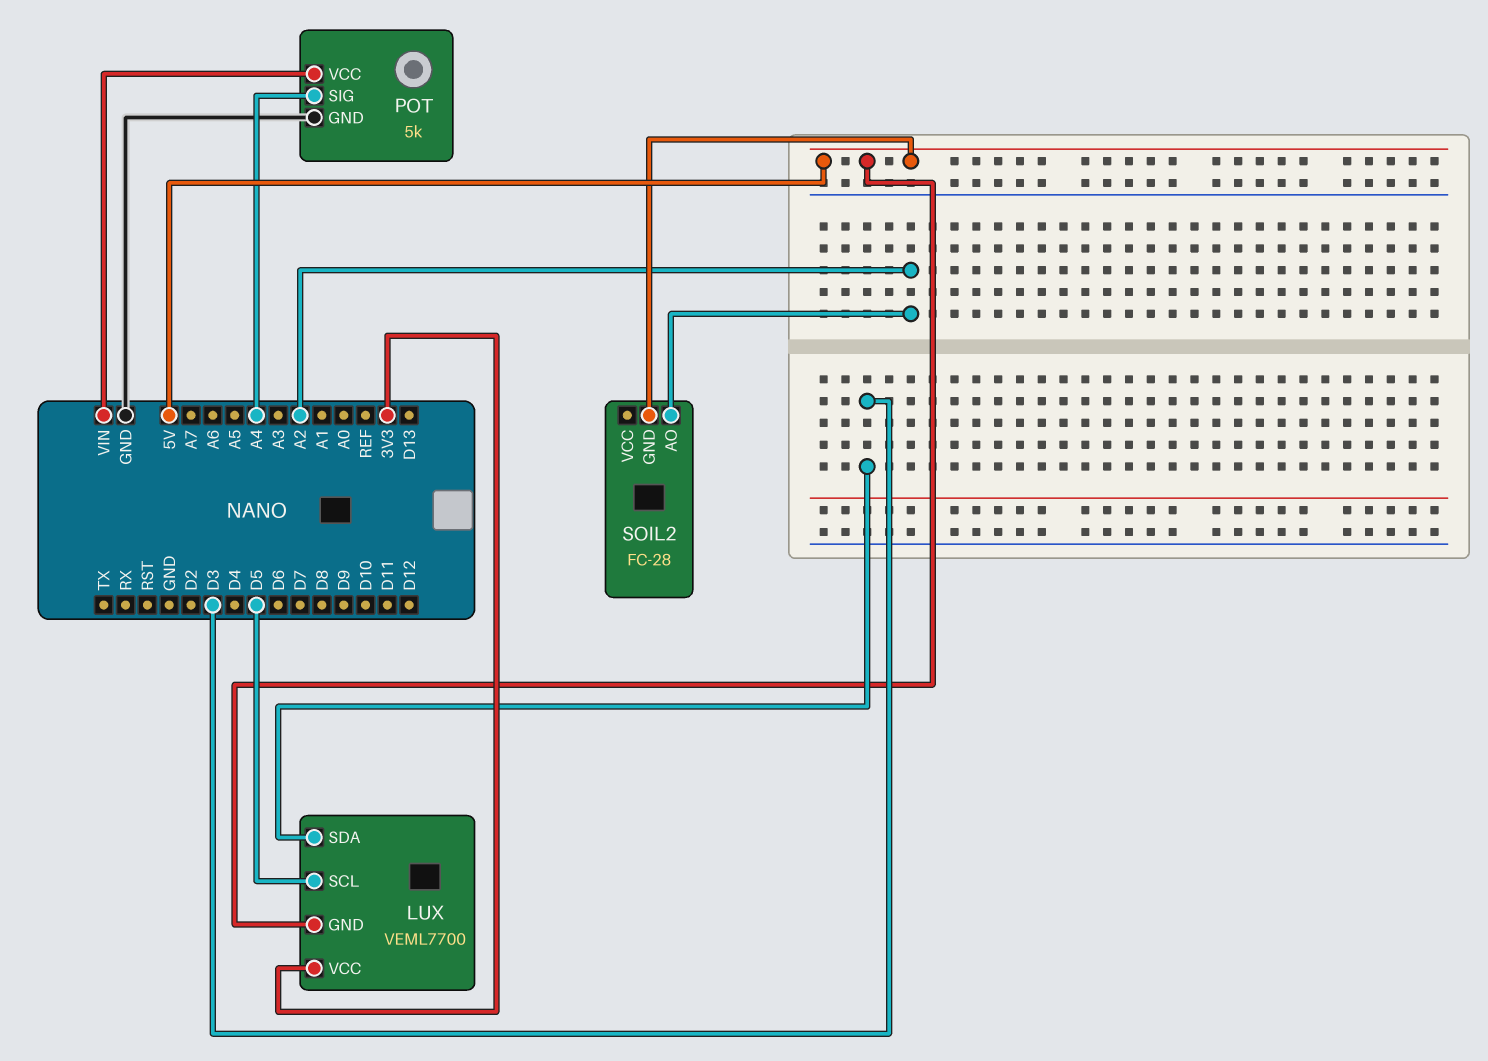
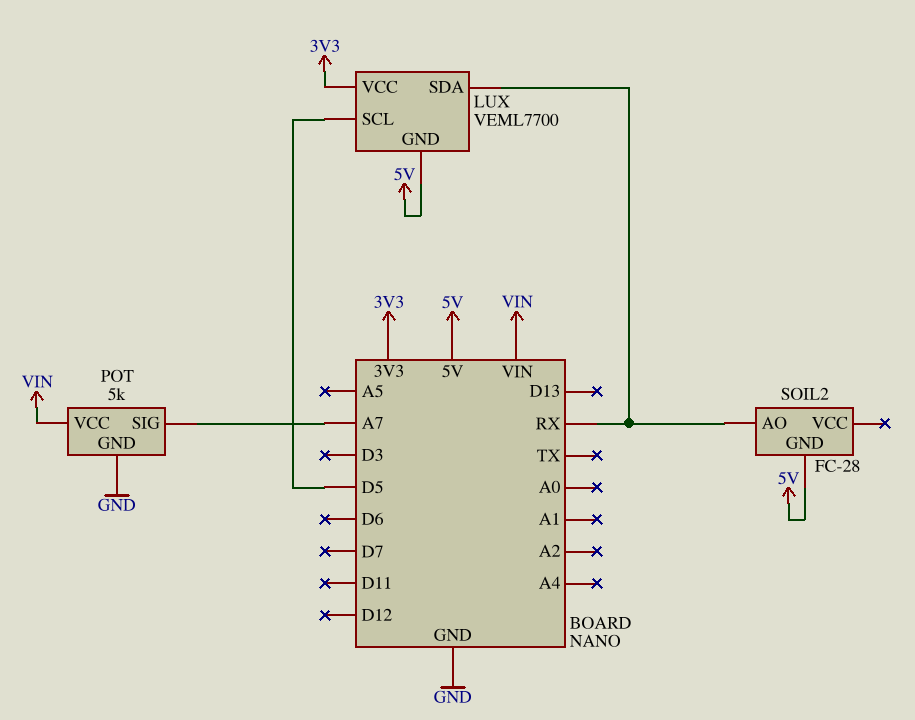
LUX pin SDA: D3 -> RX
POT pin SIG: A4 -> A7
SOIL2 pin AO: A2 -> RX

